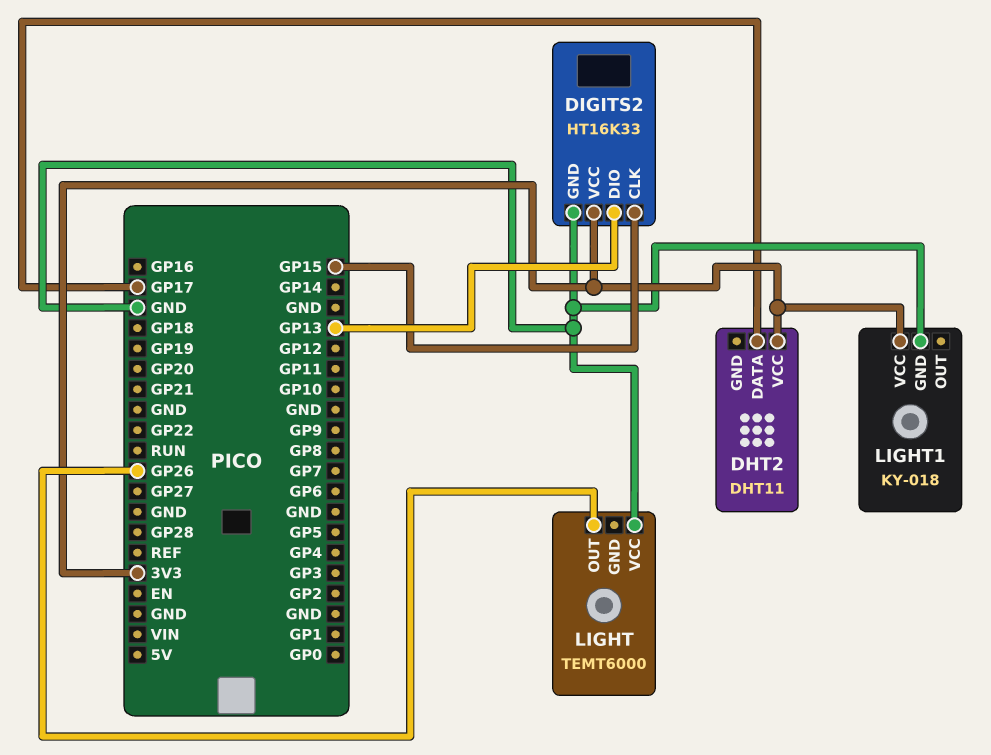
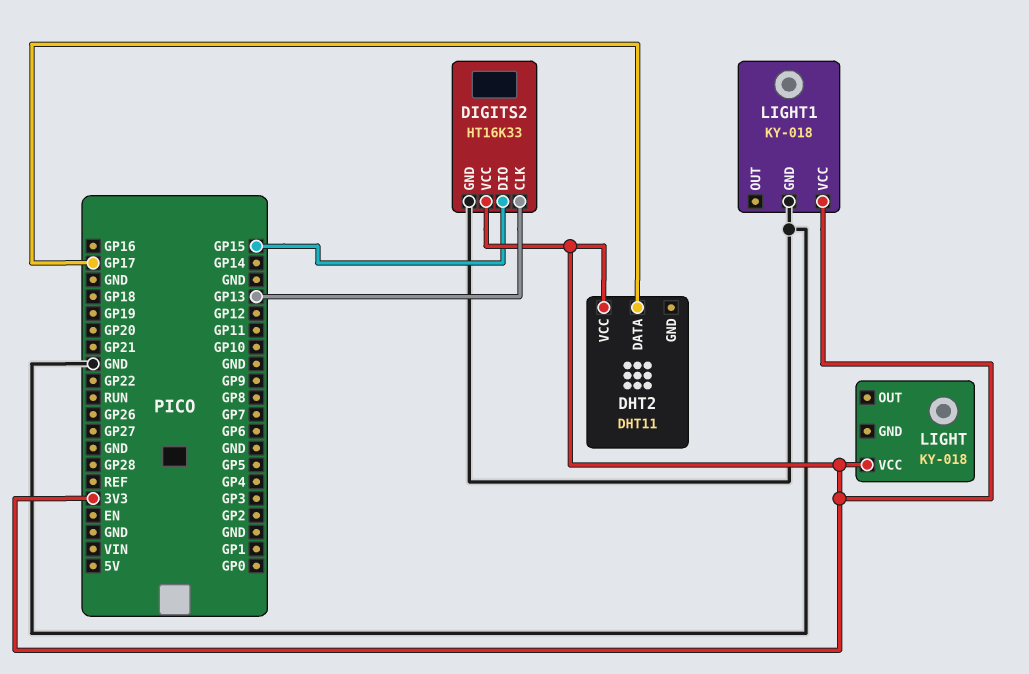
DIGITS2 pin CLK: GP15 -> GP13
DIGITS2 pin DIO: GP13 -> GP15
LIGHT: TEMT6000 -> KY-018
LIGHT pin OUT: GP26 -> none
LIGHT pin VCC: GND -> 3V3

